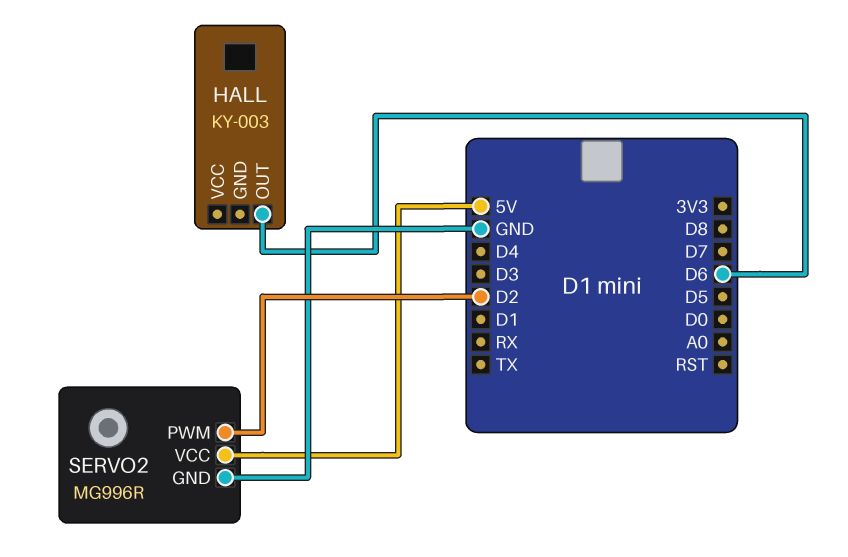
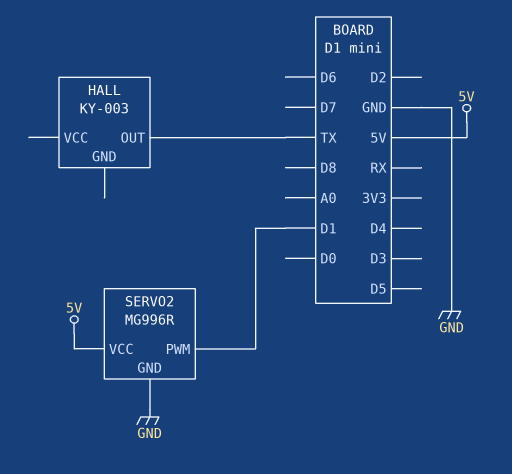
HALL pin OUT: D6 -> TX
SERVO2 pin PWM: D2 -> D1

